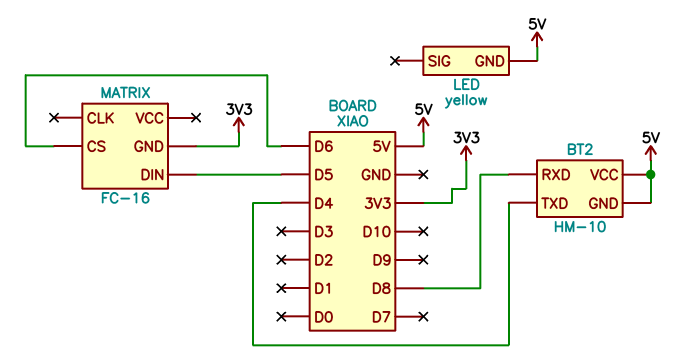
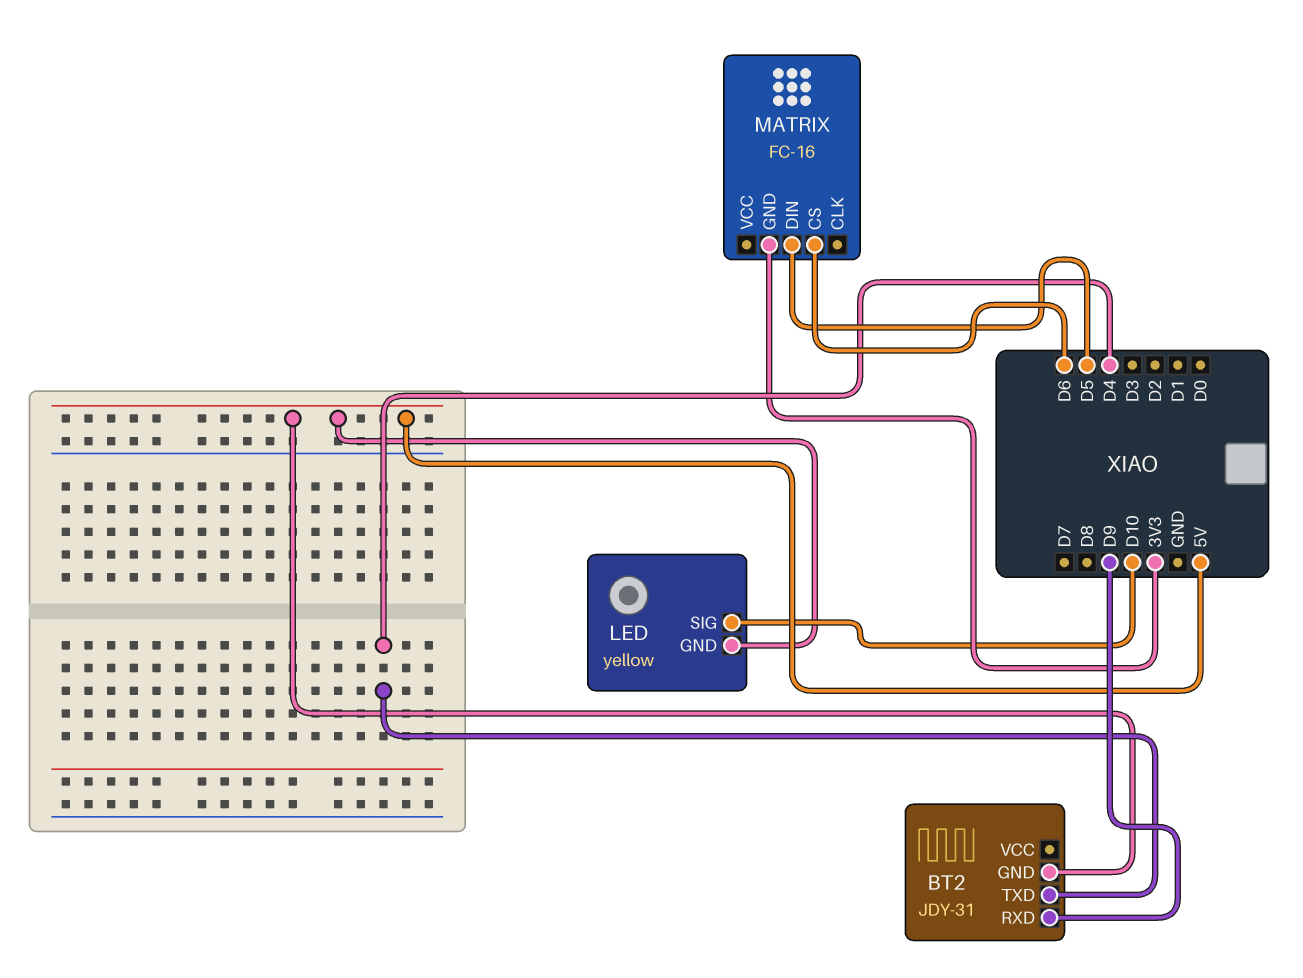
BT2: HM-10 -> JDY-31
BT2 pin RXD: D8 -> D9
BT2 pin VCC: 5V -> none
LED pin SIG: none -> D10

